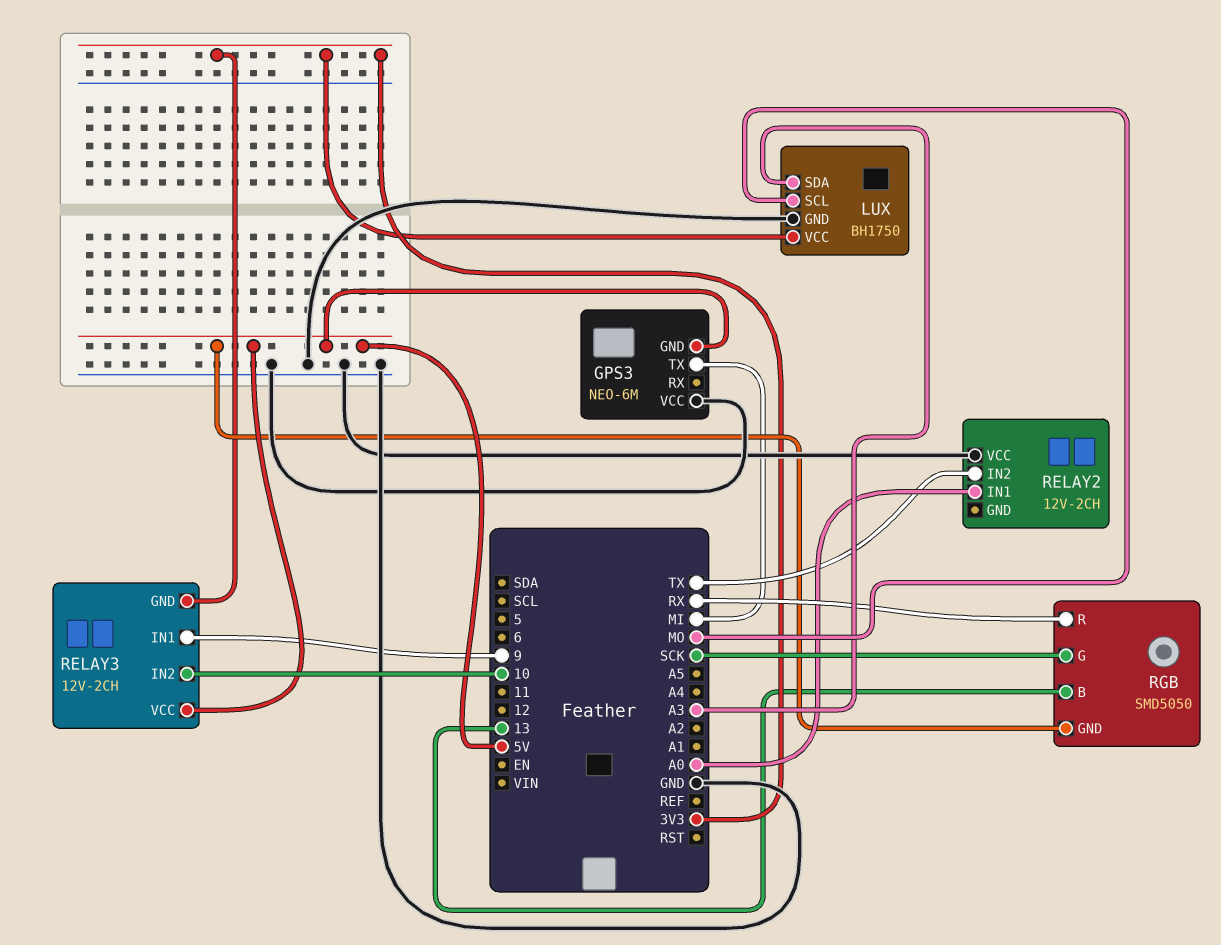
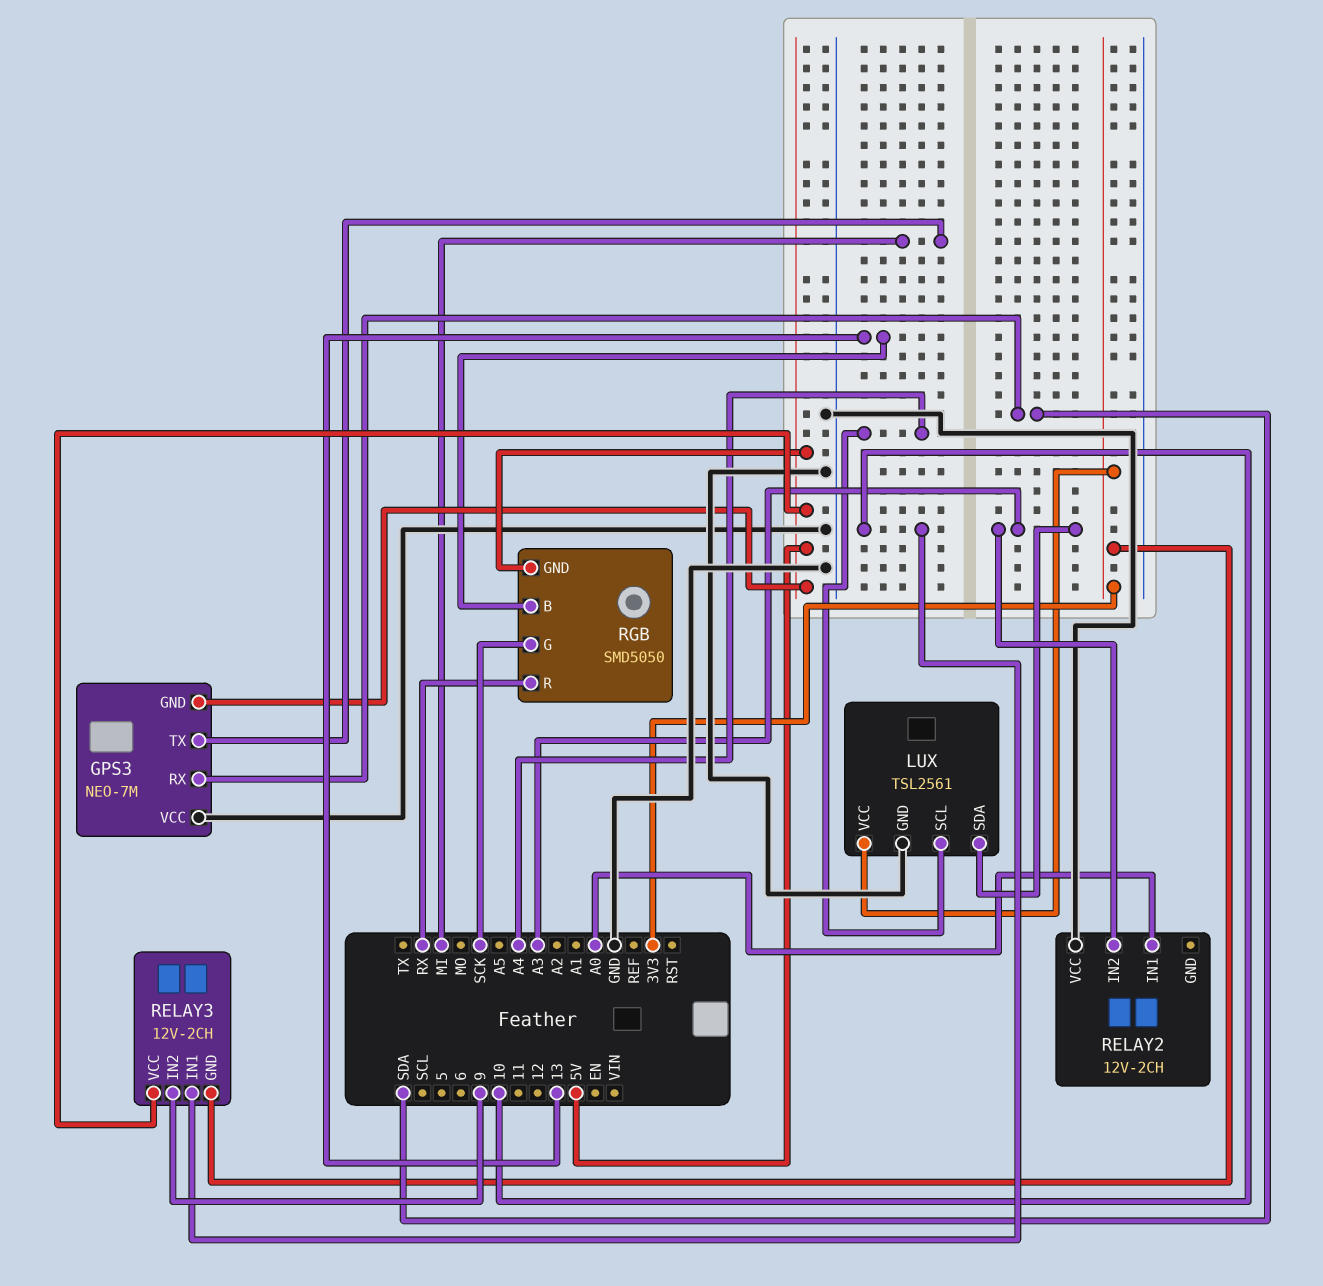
GPS3: NEO-6M -> NEO-7M
GPS3 pin RX: none -> SDA
LUX: BH1750 -> TSL2561
LUX pin SCL: MO -> A4
RELAY2 pin IN2: TX -> A3
RELAY3 pin IN1: 9 -> 10
RELAY3 pin IN2: 10 -> 9

